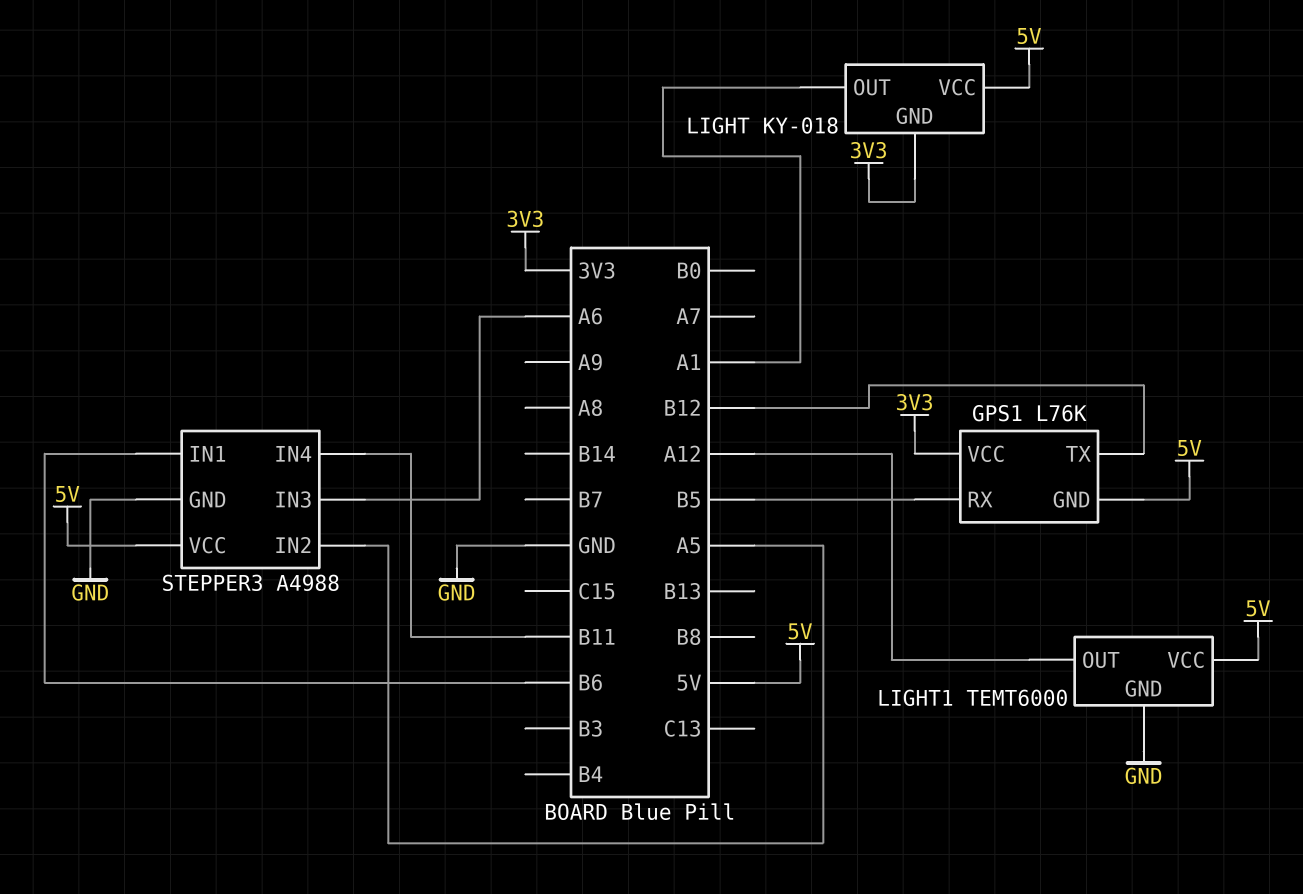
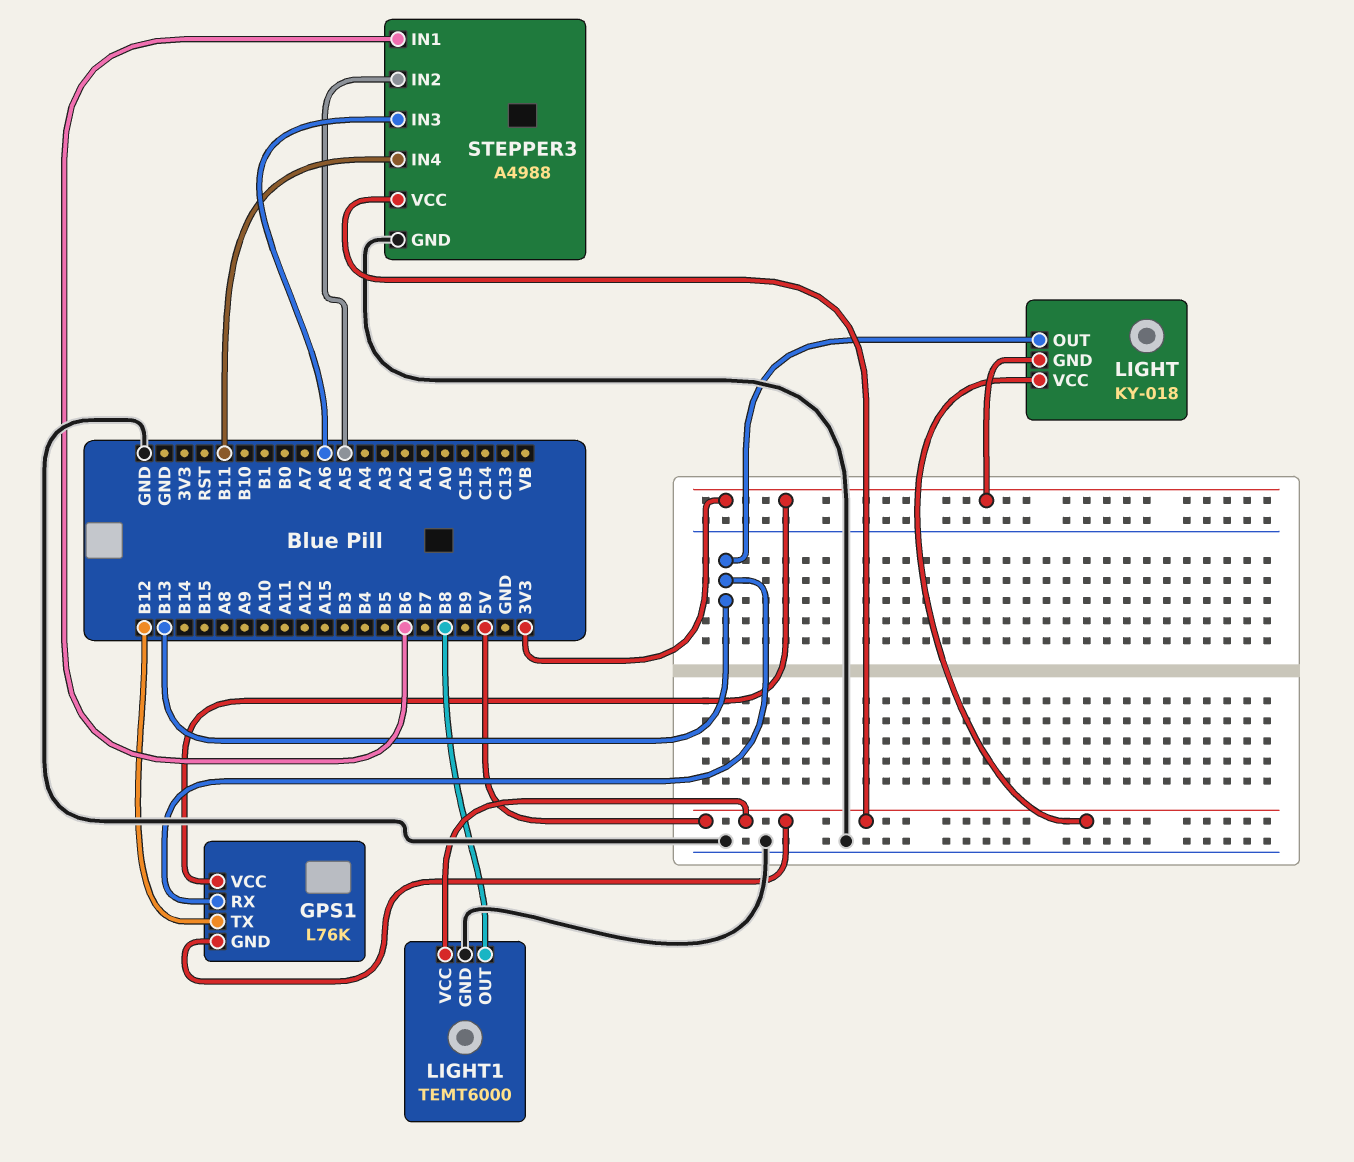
GPS1 pin RX: B5 -> B13
LIGHT pin OUT: A1 -> B13
LIGHT1 pin OUT: A12 -> B8

